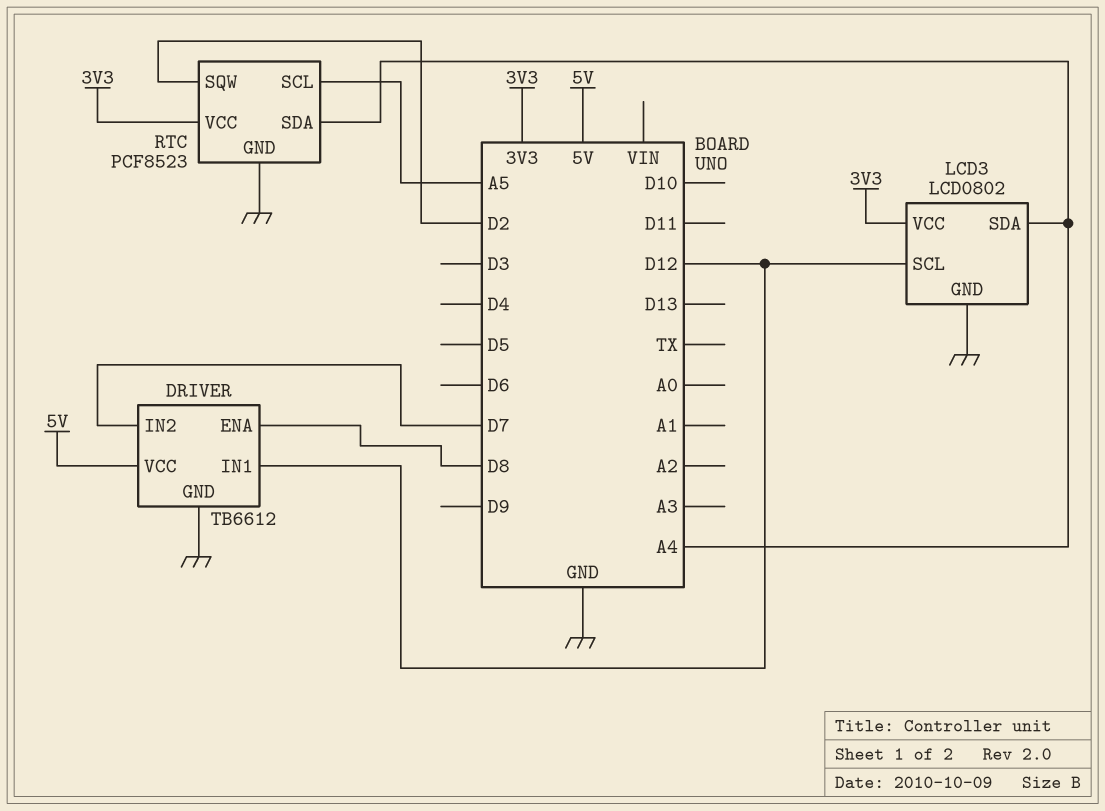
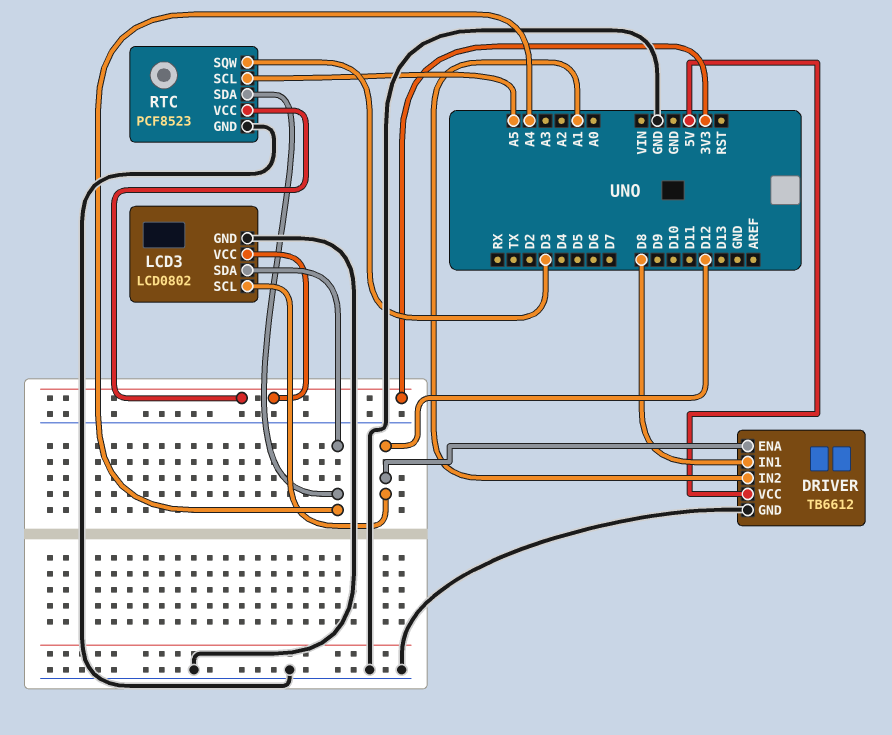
DRIVER pin ENA: D8 -> D12
DRIVER pin IN1: D12 -> D8
DRIVER pin IN2: D7 -> A1
RTC pin SQW: D2 -> D3

